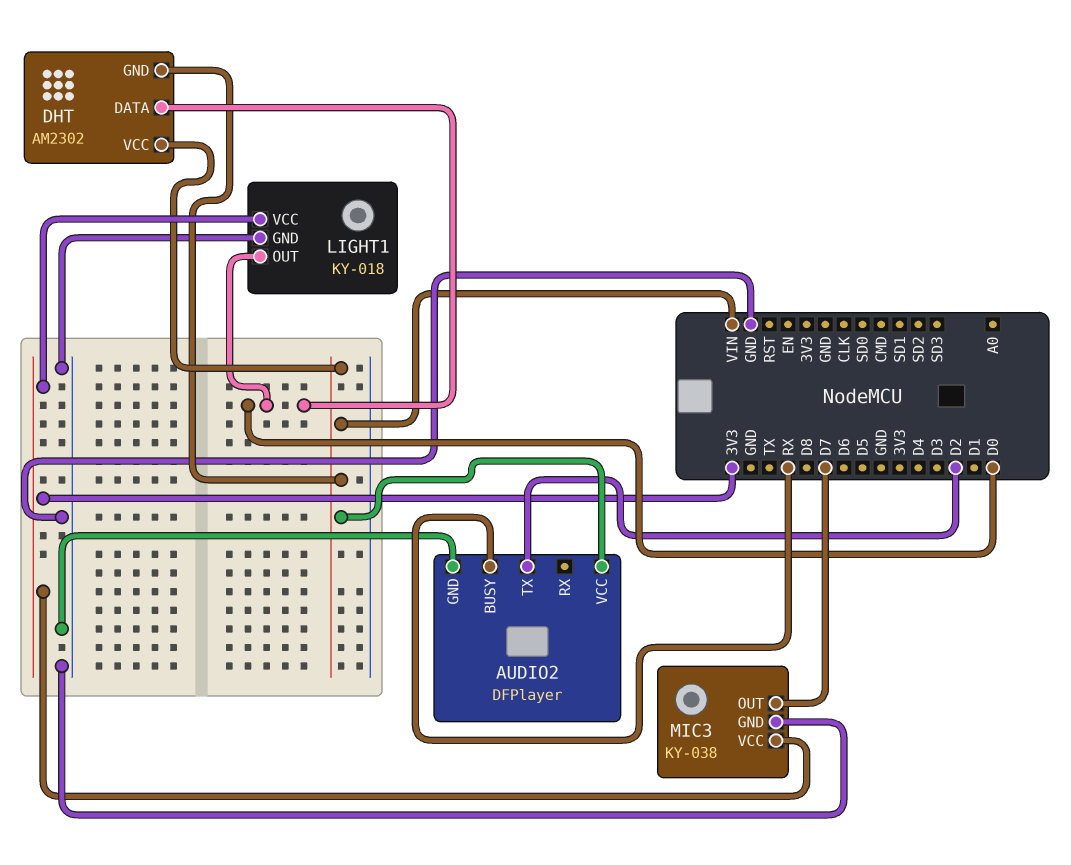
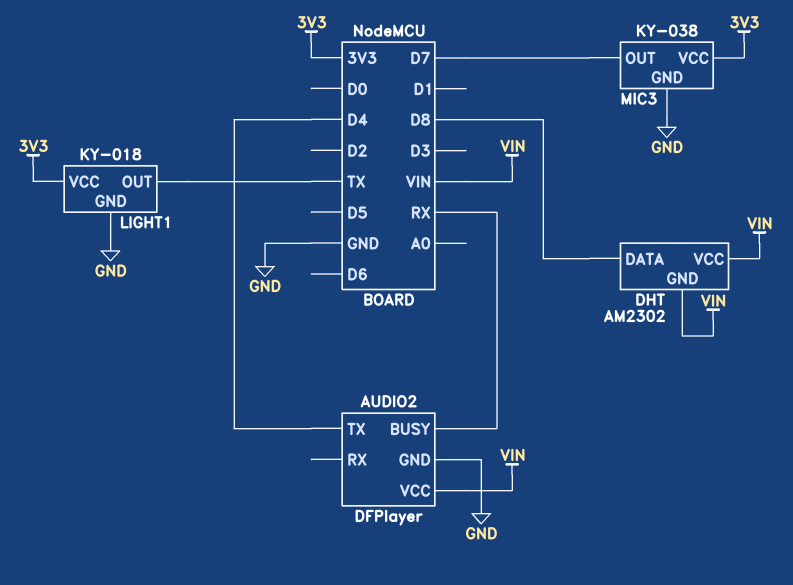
AUDIO2 pin TX: D2 -> D4
DHT pin DATA: D0 -> D8
LIGHT1 pin OUT: D0 -> TX

